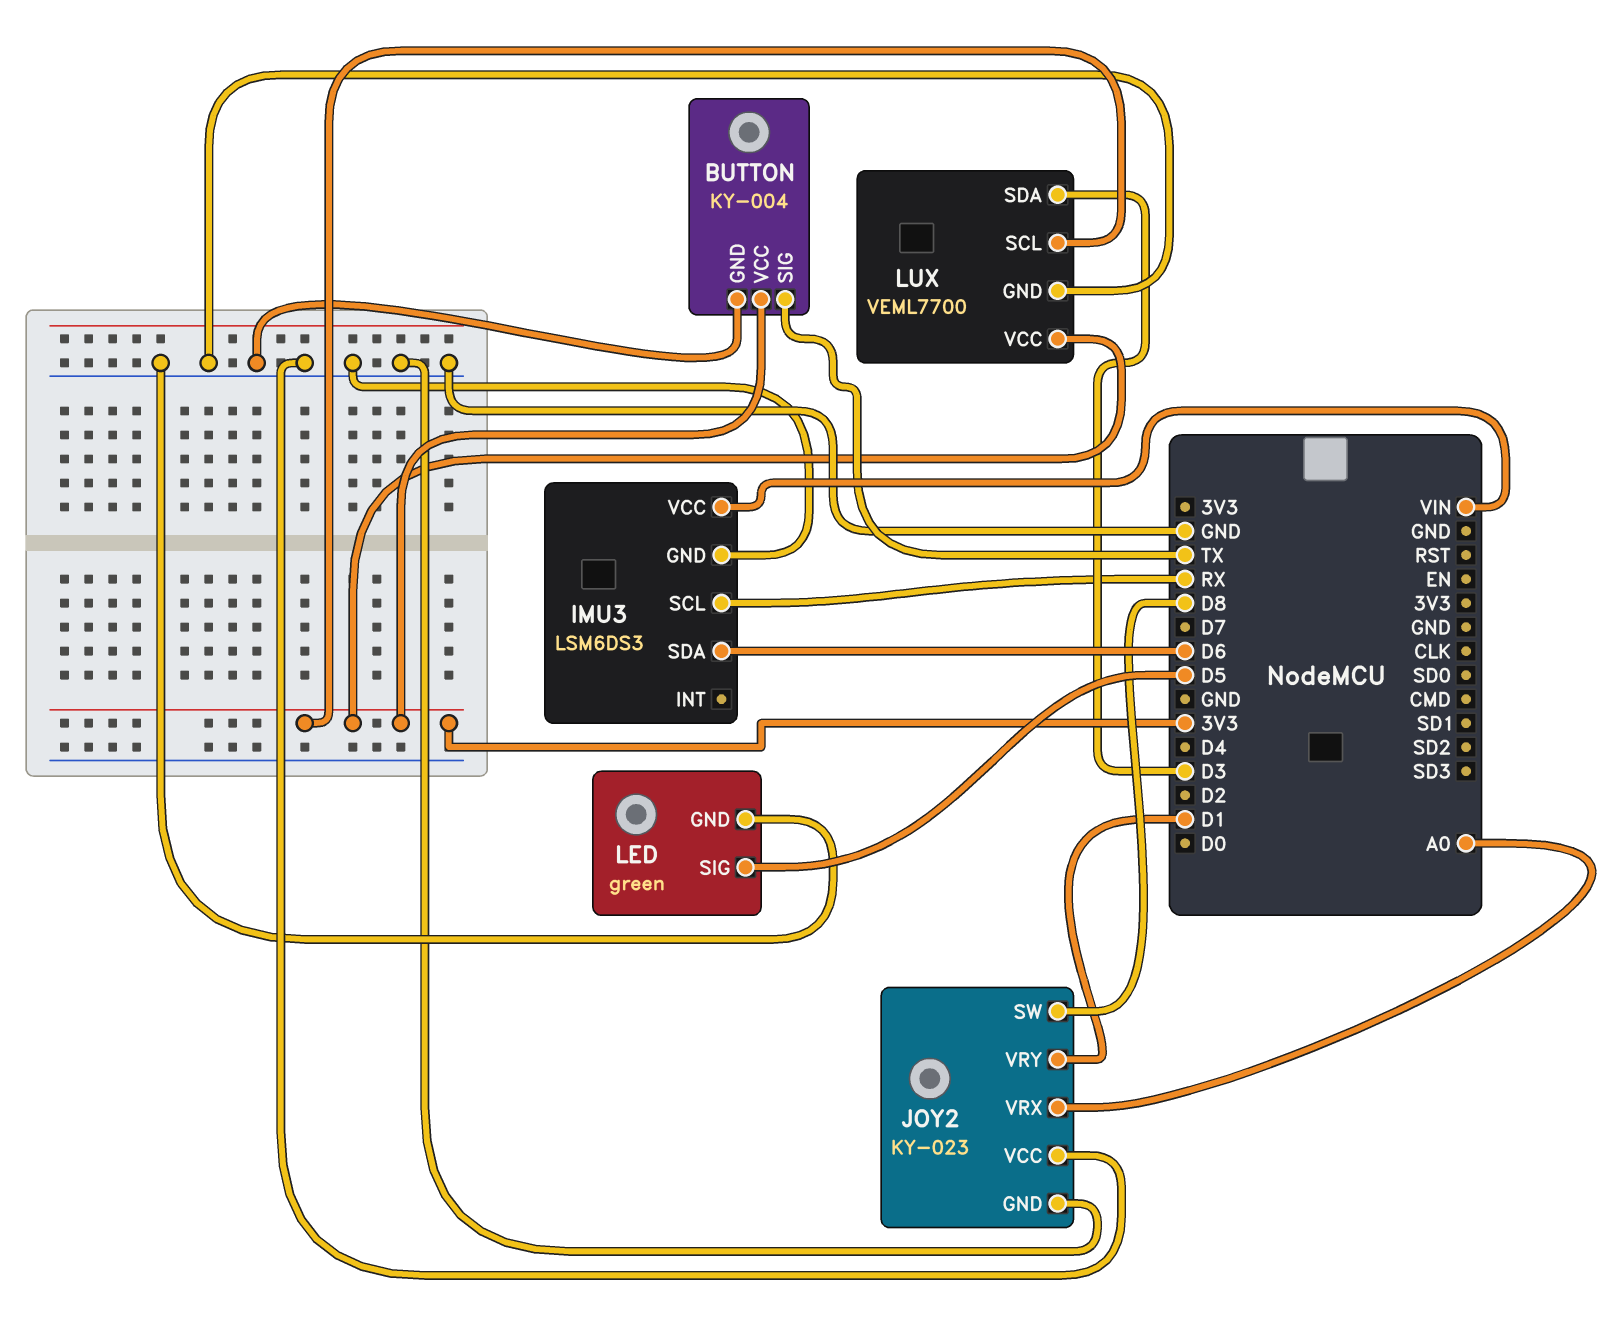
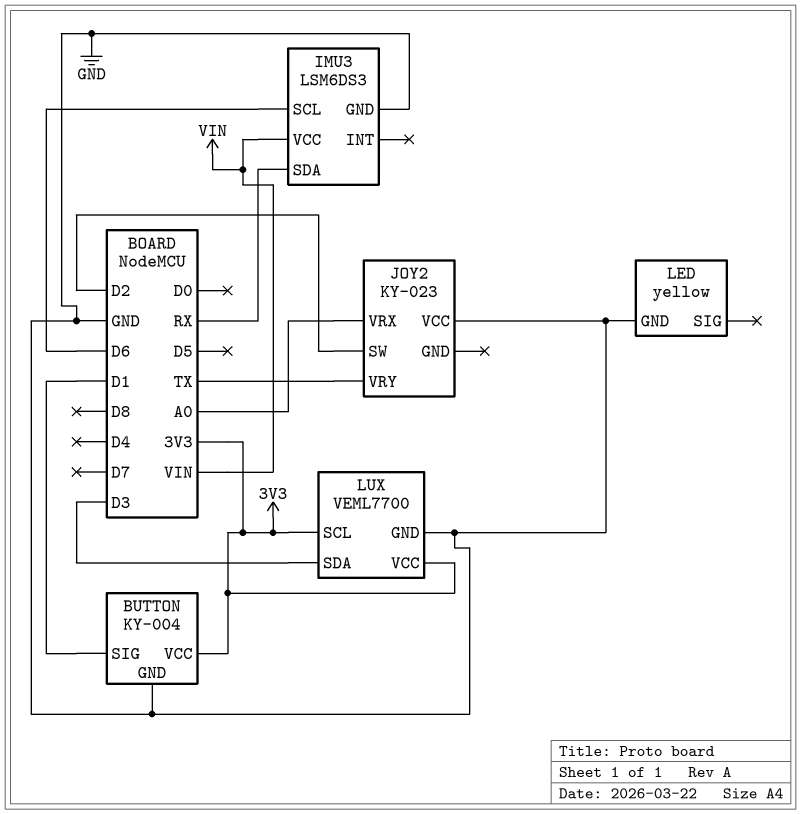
BUTTON pin SIG: TX -> D1
IMU3 pin SCL: RX -> D6
IMU3 pin SDA: D6 -> RX
JOY2 pin GND: GND -> none
JOY2 pin SW: D8 -> D2
JOY2 pin VRY: D1 -> TX
LED: green -> yellow
LED pin SIG: D5 -> none

